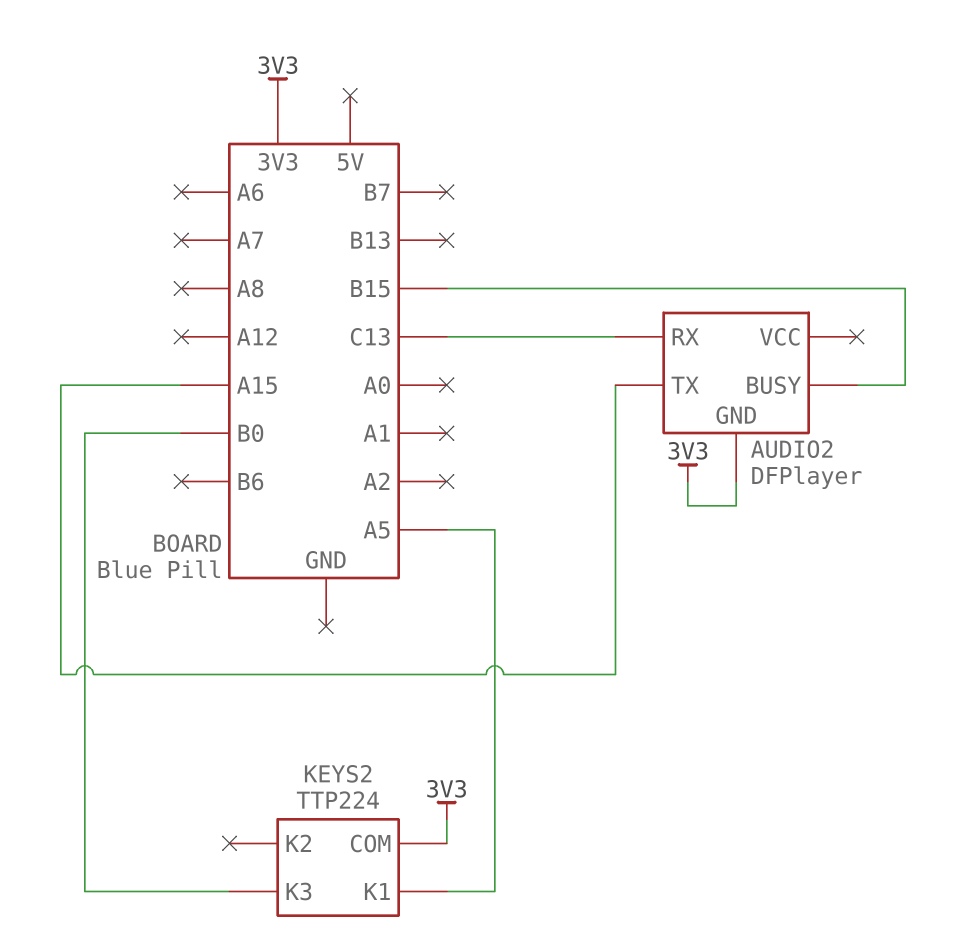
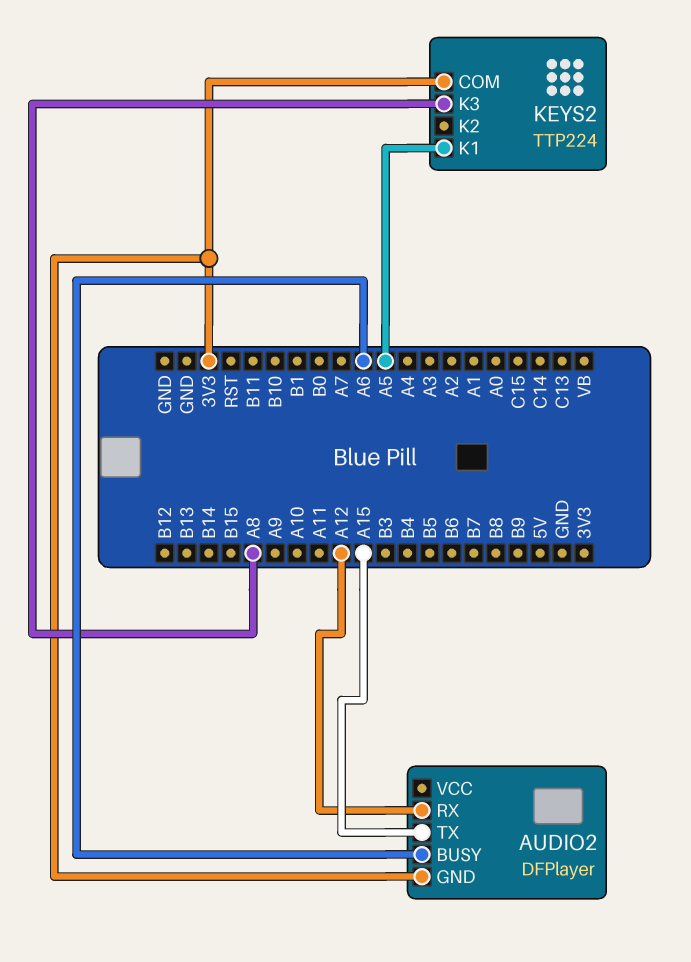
AUDIO2 pin BUSY: B15 -> A6
AUDIO2 pin RX: C13 -> A12
KEYS2 pin K3: B0 -> A8

